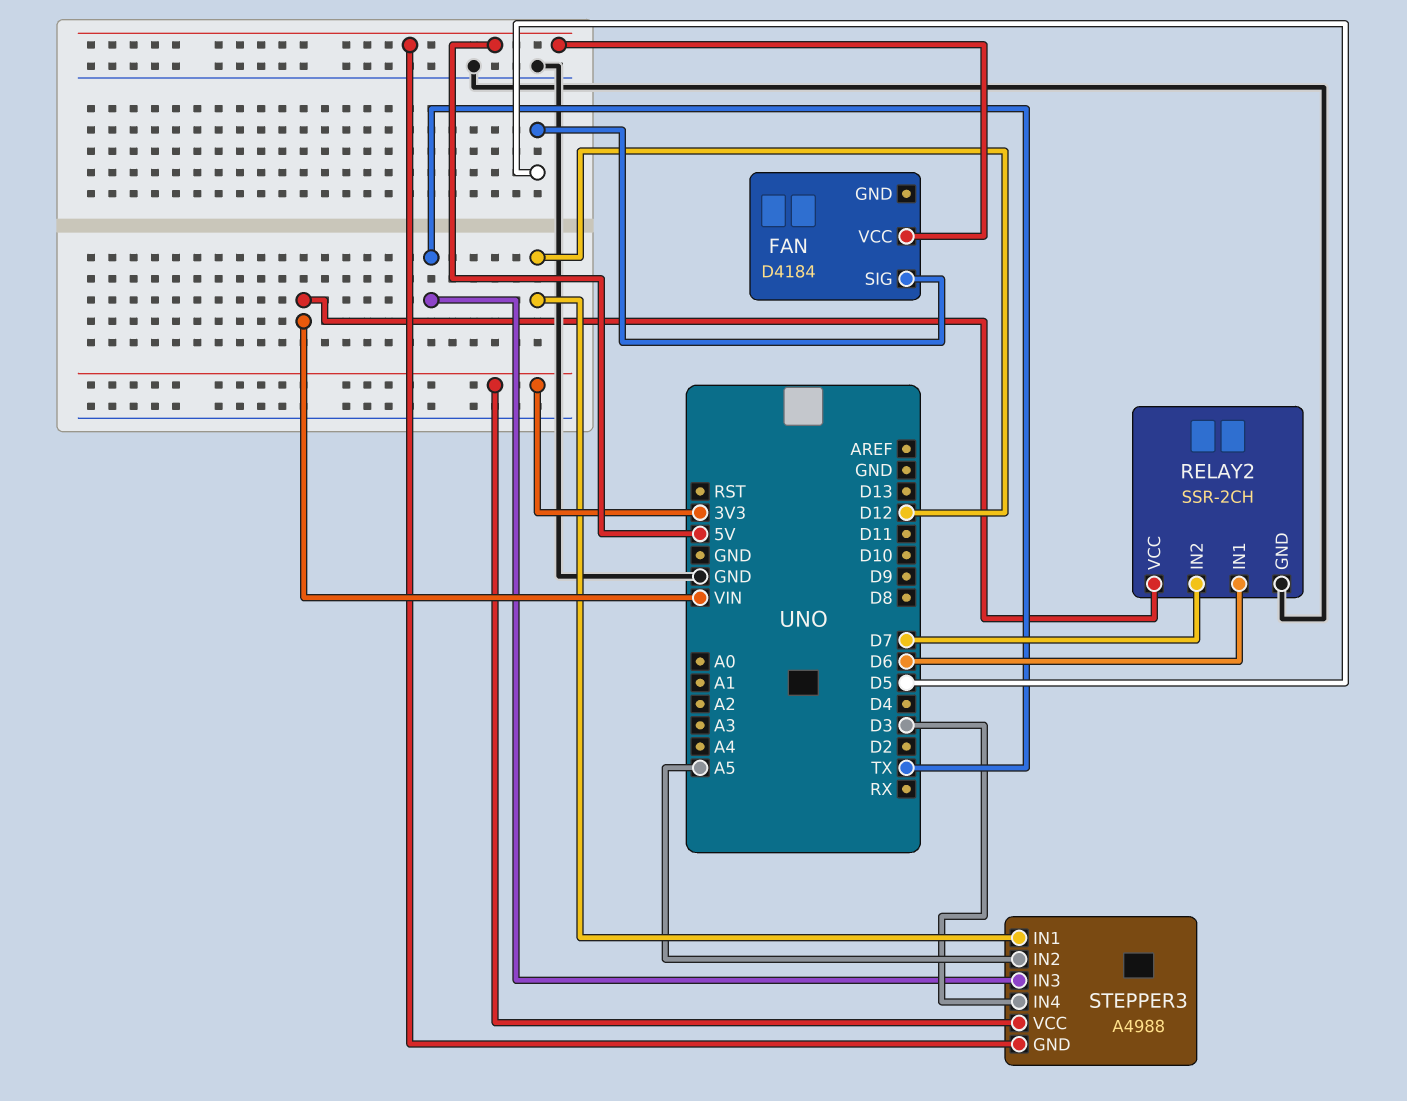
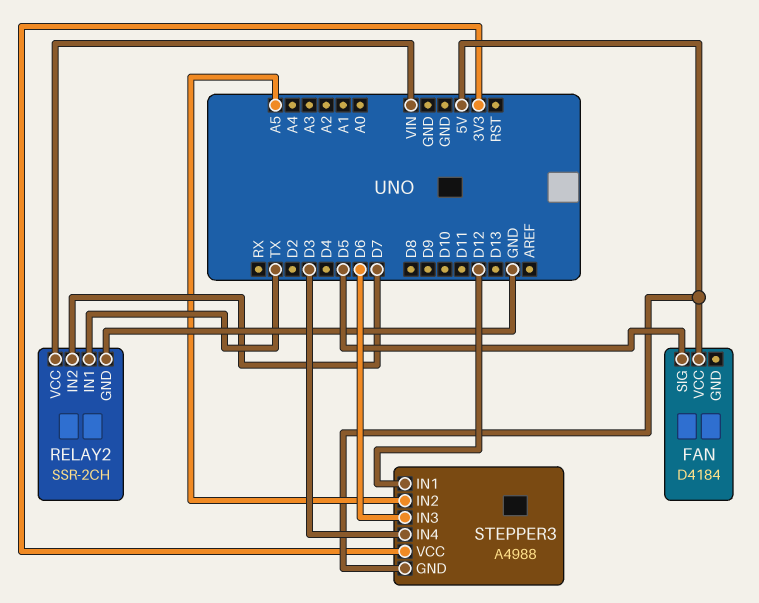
RELAY2 pin IN1: D6 -> TX
STEPPER3 pin IN3: TX -> D6

